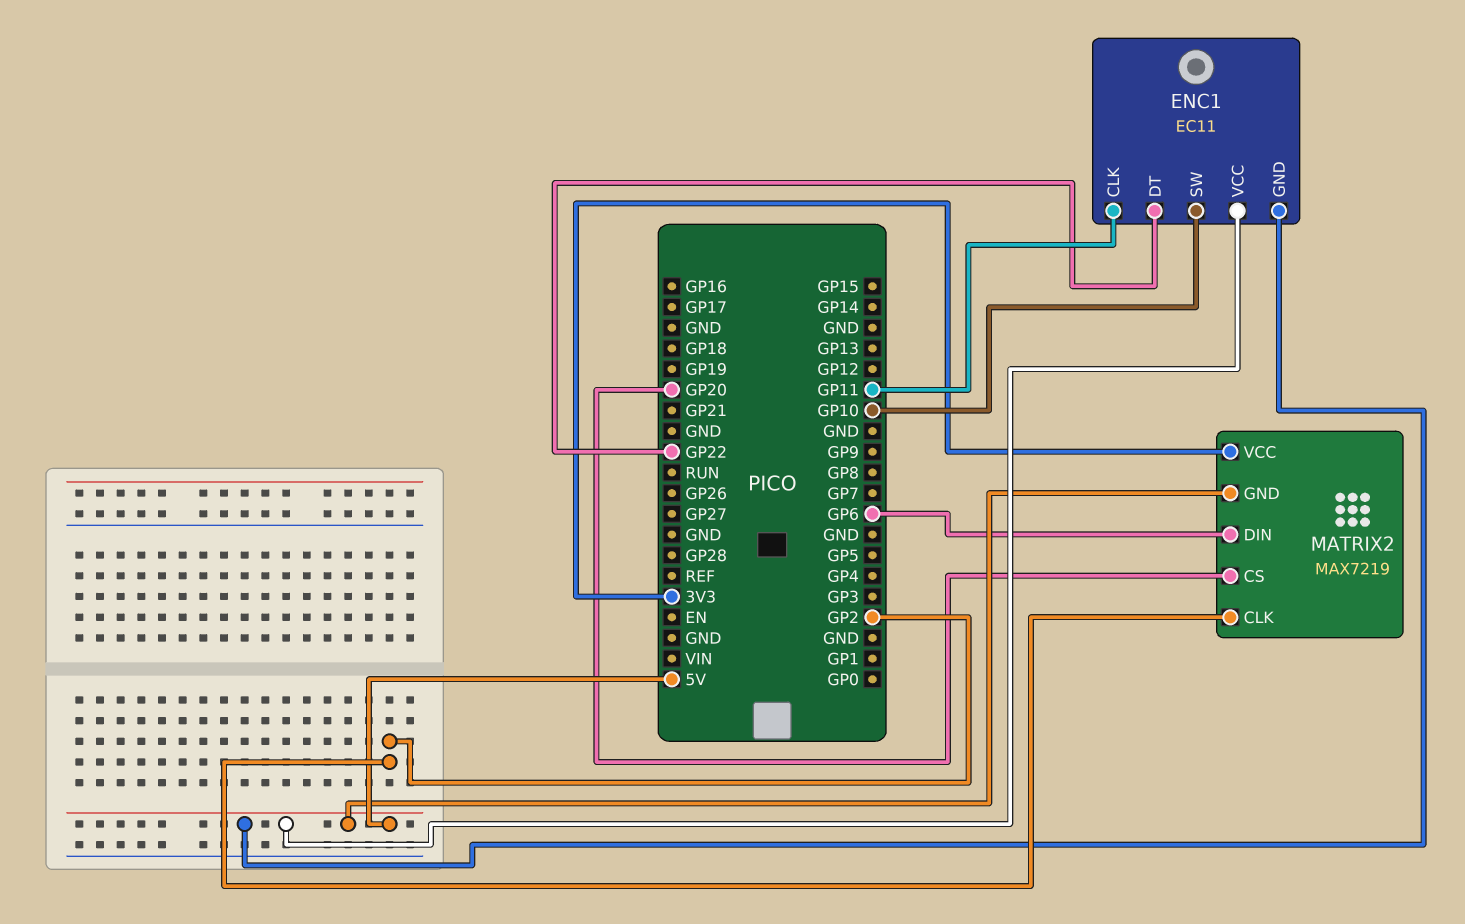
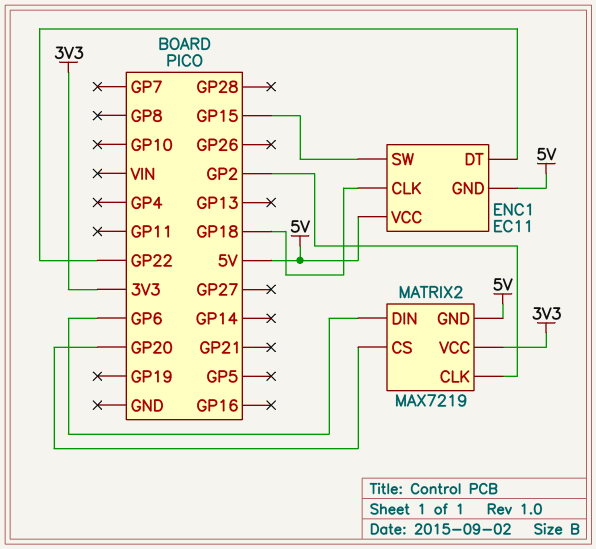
ENC1 pin CLK: GP11 -> GP18
ENC1 pin SW: GP10 -> GP15

